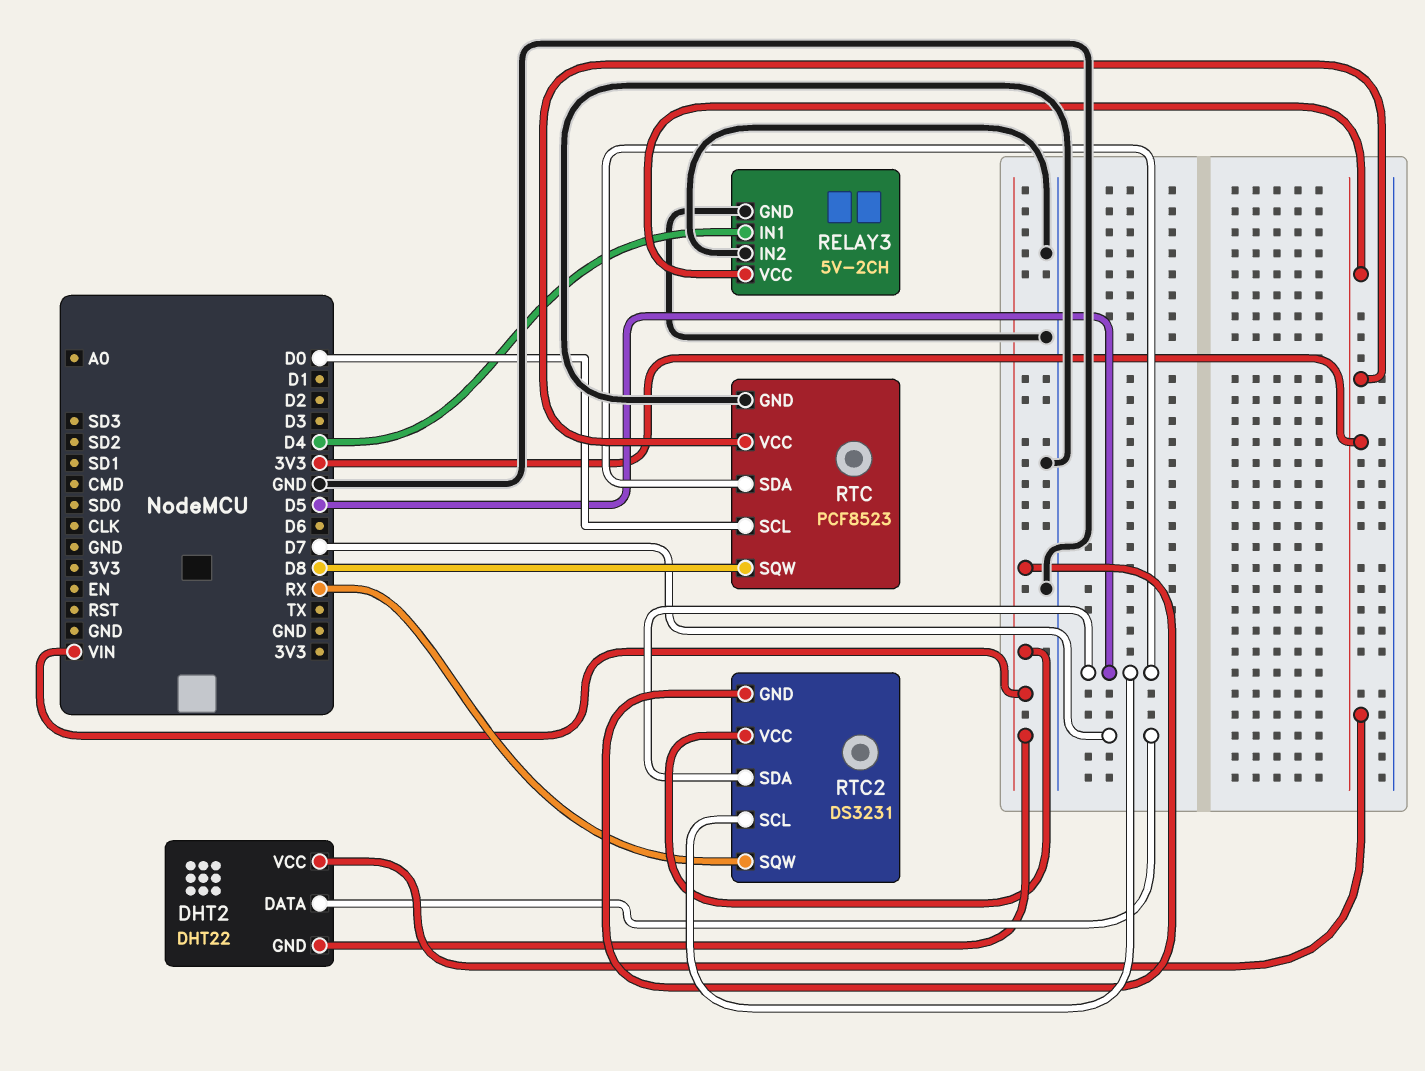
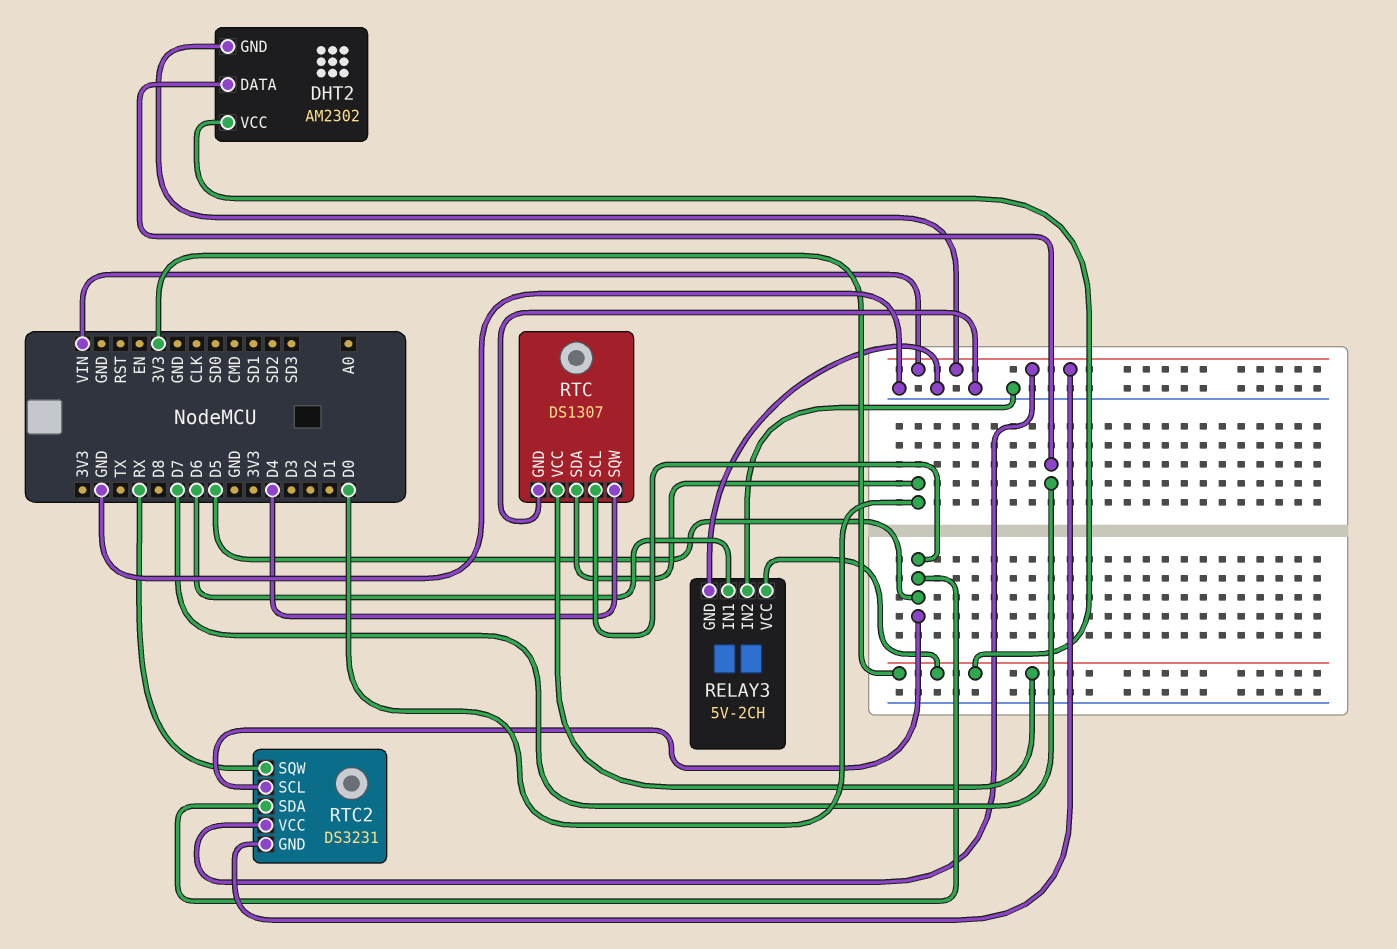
DHT2: DHT22 -> AM2302
RELAY3 pin IN1: D4 -> D6
RTC: PCF8523 -> DS1307
RTC pin SCL: D0 -> D5
RTC pin SDA: D5 -> D0
RTC pin SQW: D8 -> D4

